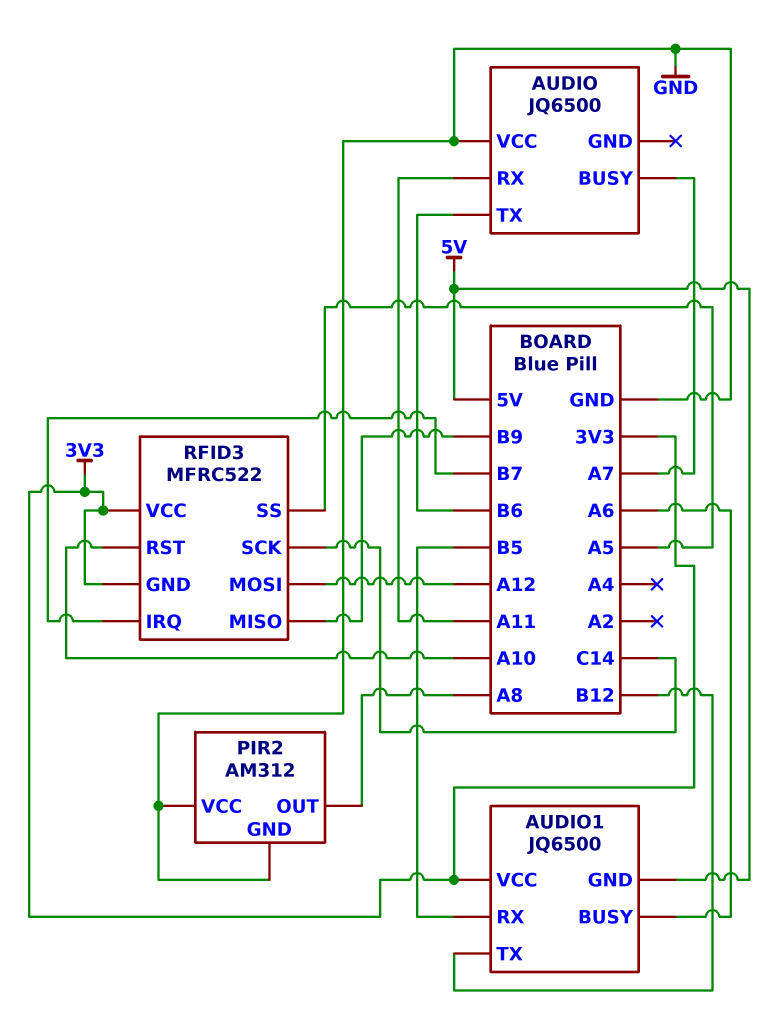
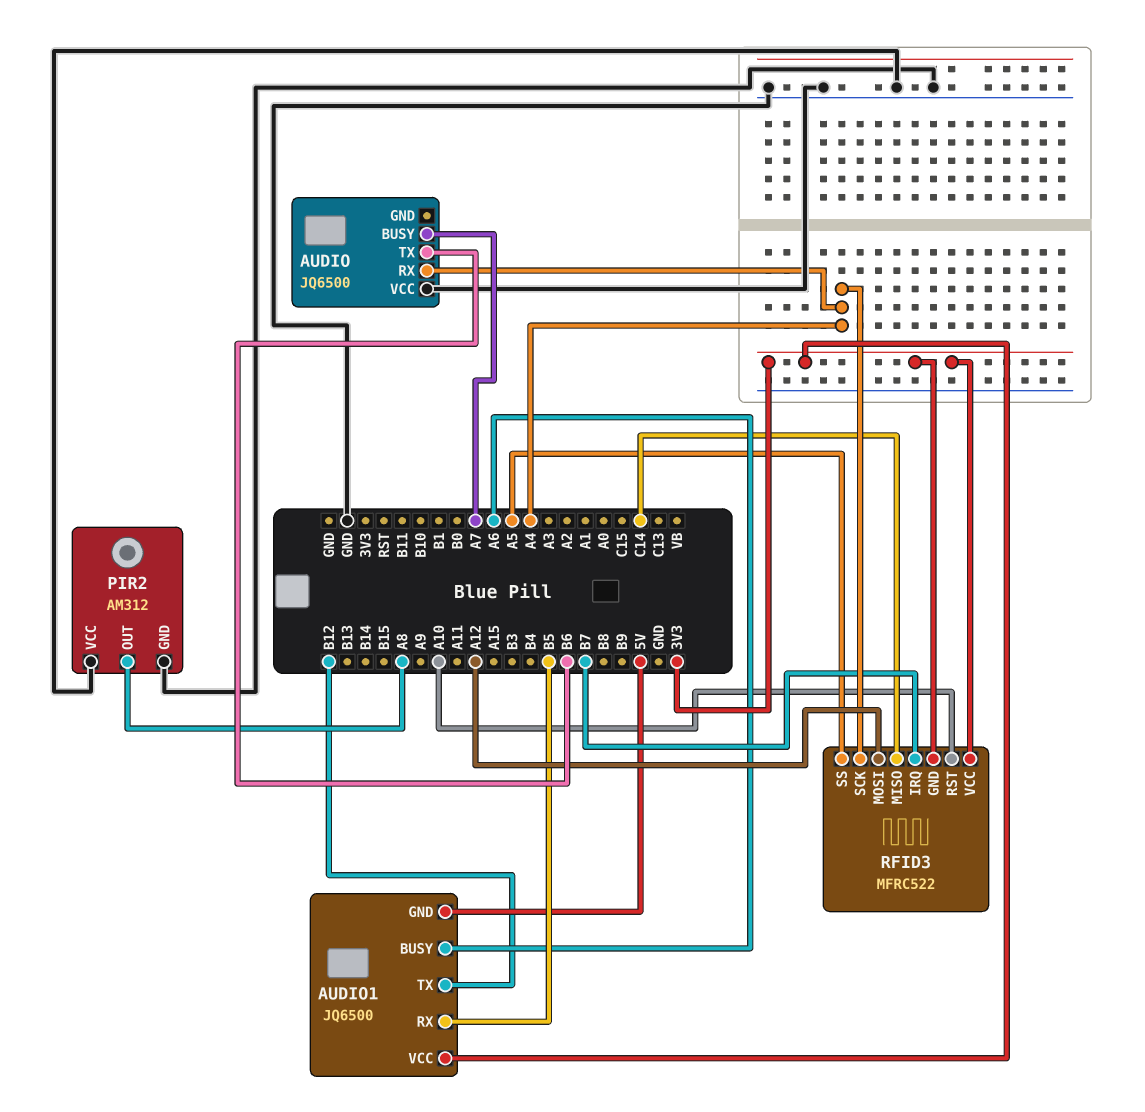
AUDIO pin RX: A11 -> A4
RFID3 pin MISO: B9 -> C14
RFID3 pin SCK: C14 -> A4

